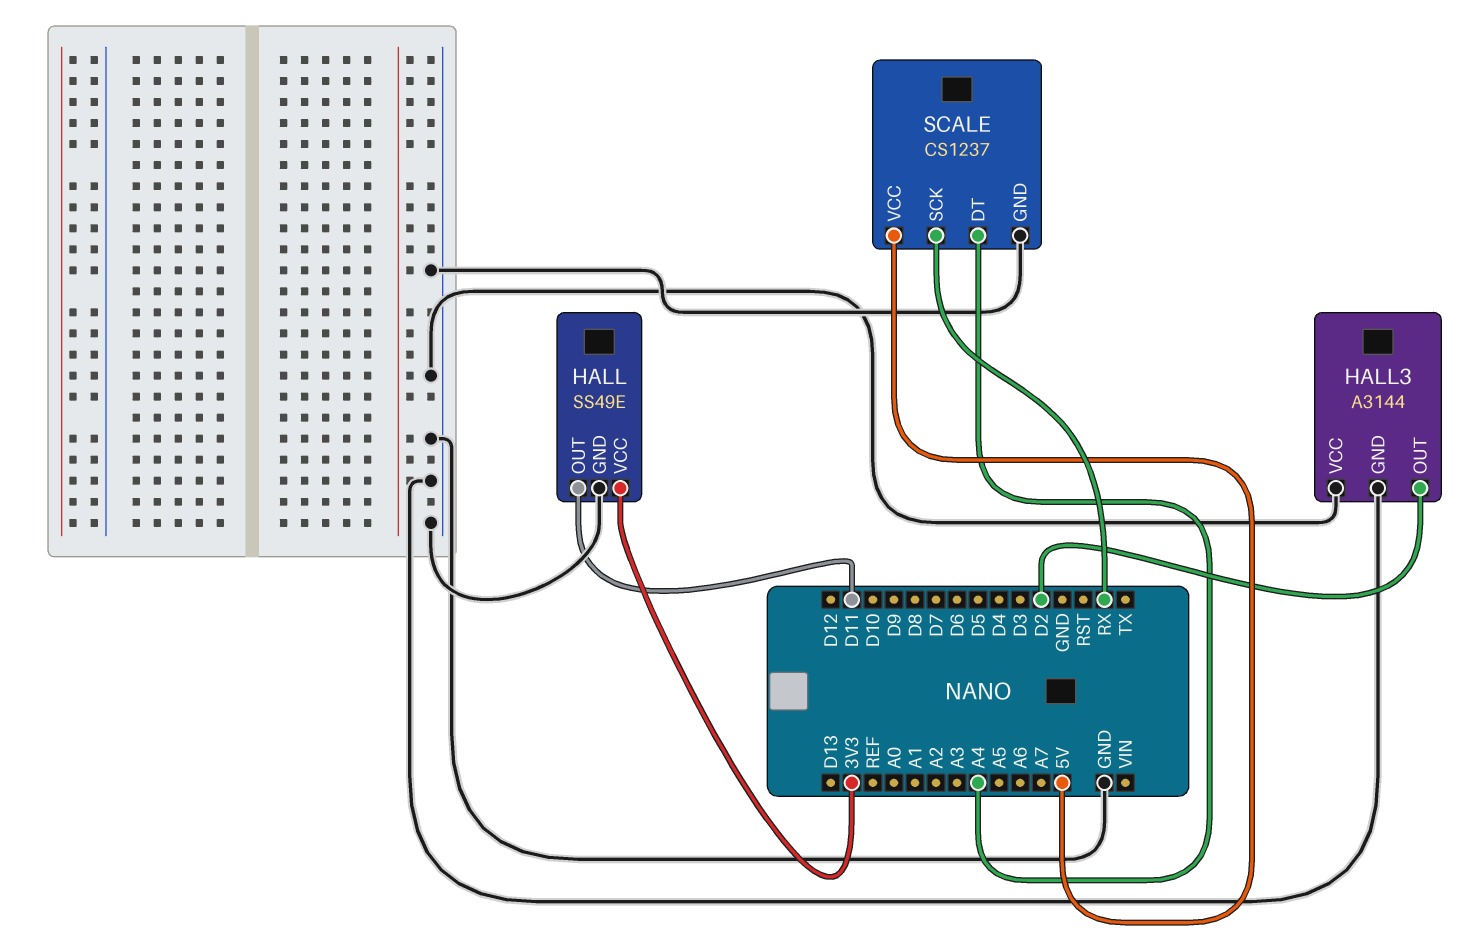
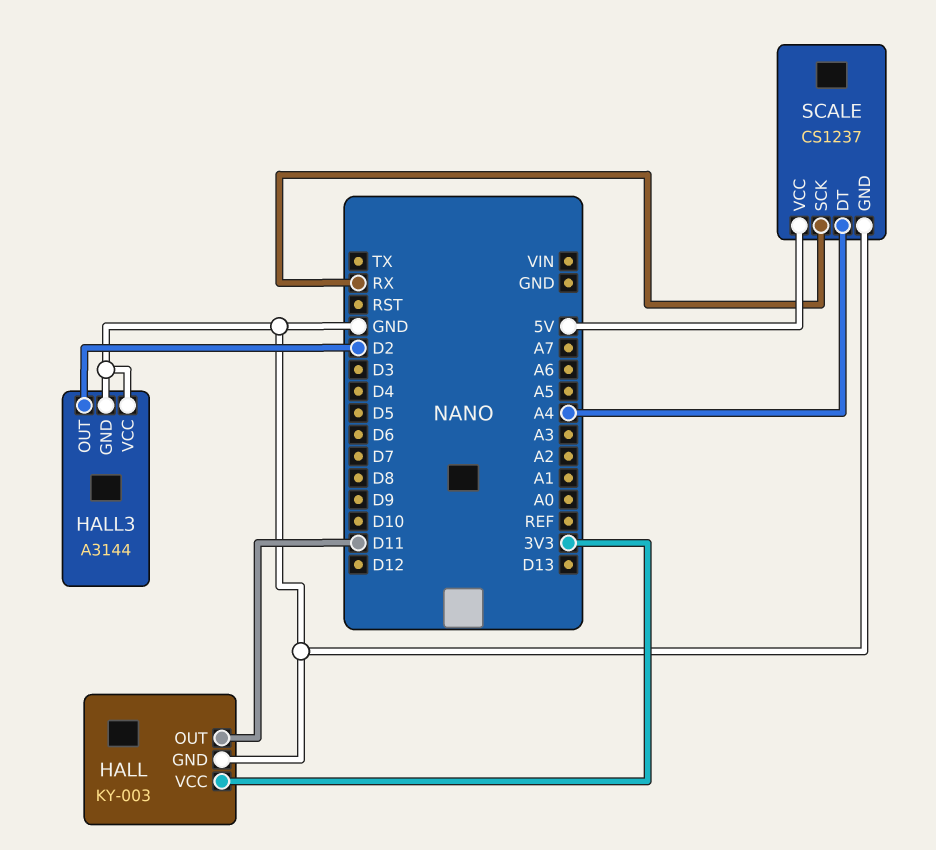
HALL: SS49E -> KY-003

